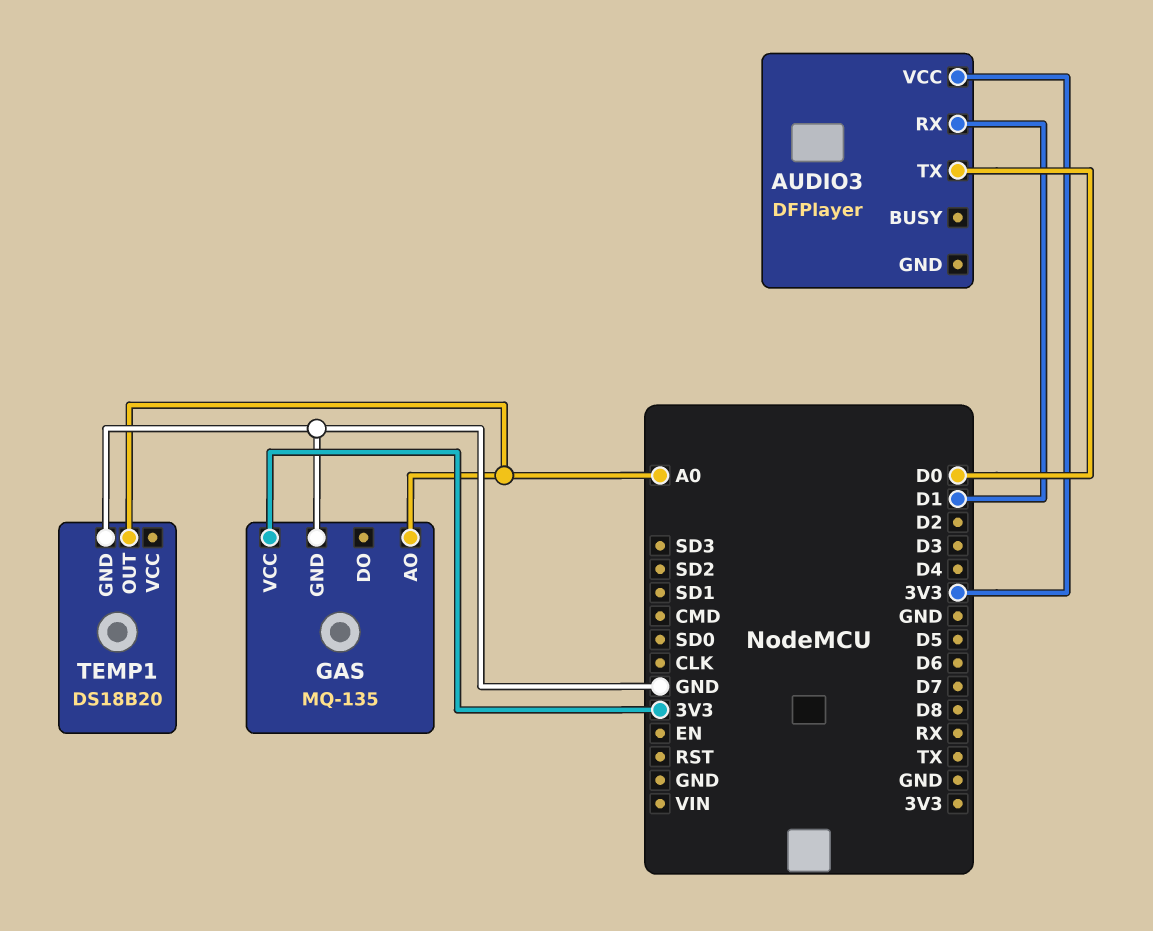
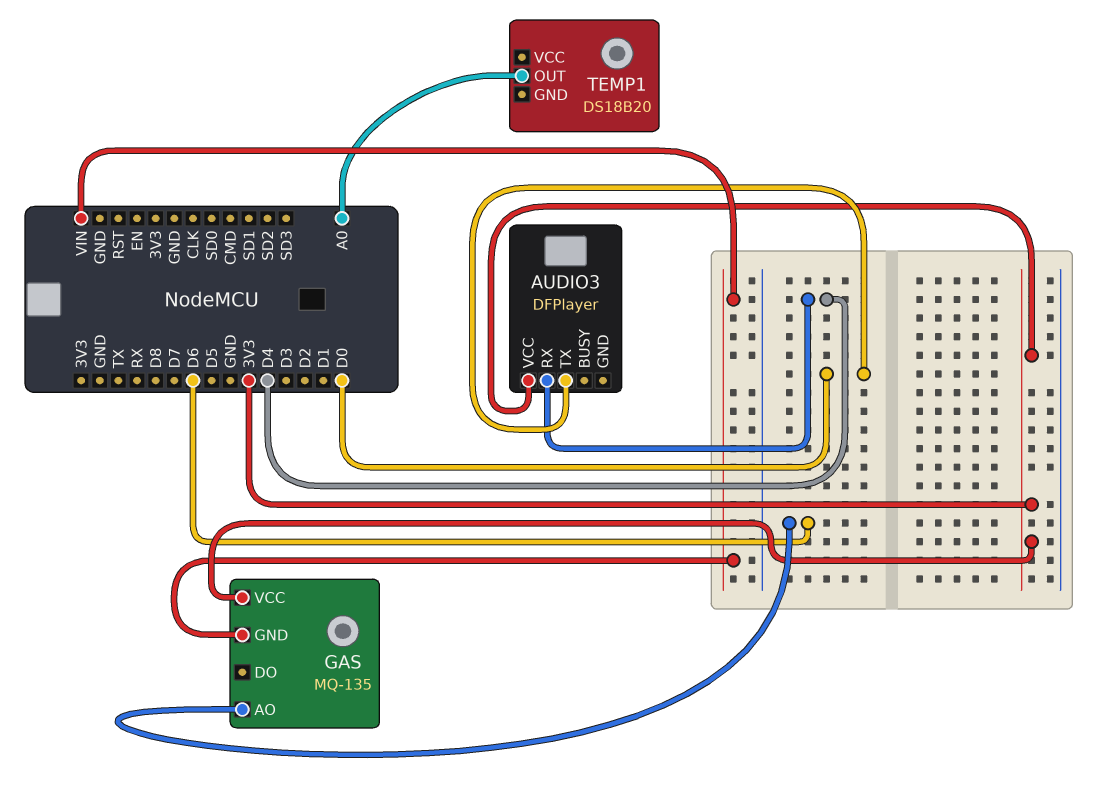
AUDIO3 pin RX: D1 -> D4
GAS pin AO: A0 -> D6
GAS pin GND: GND -> VIN
TEMP1 pin GND: GND -> none

